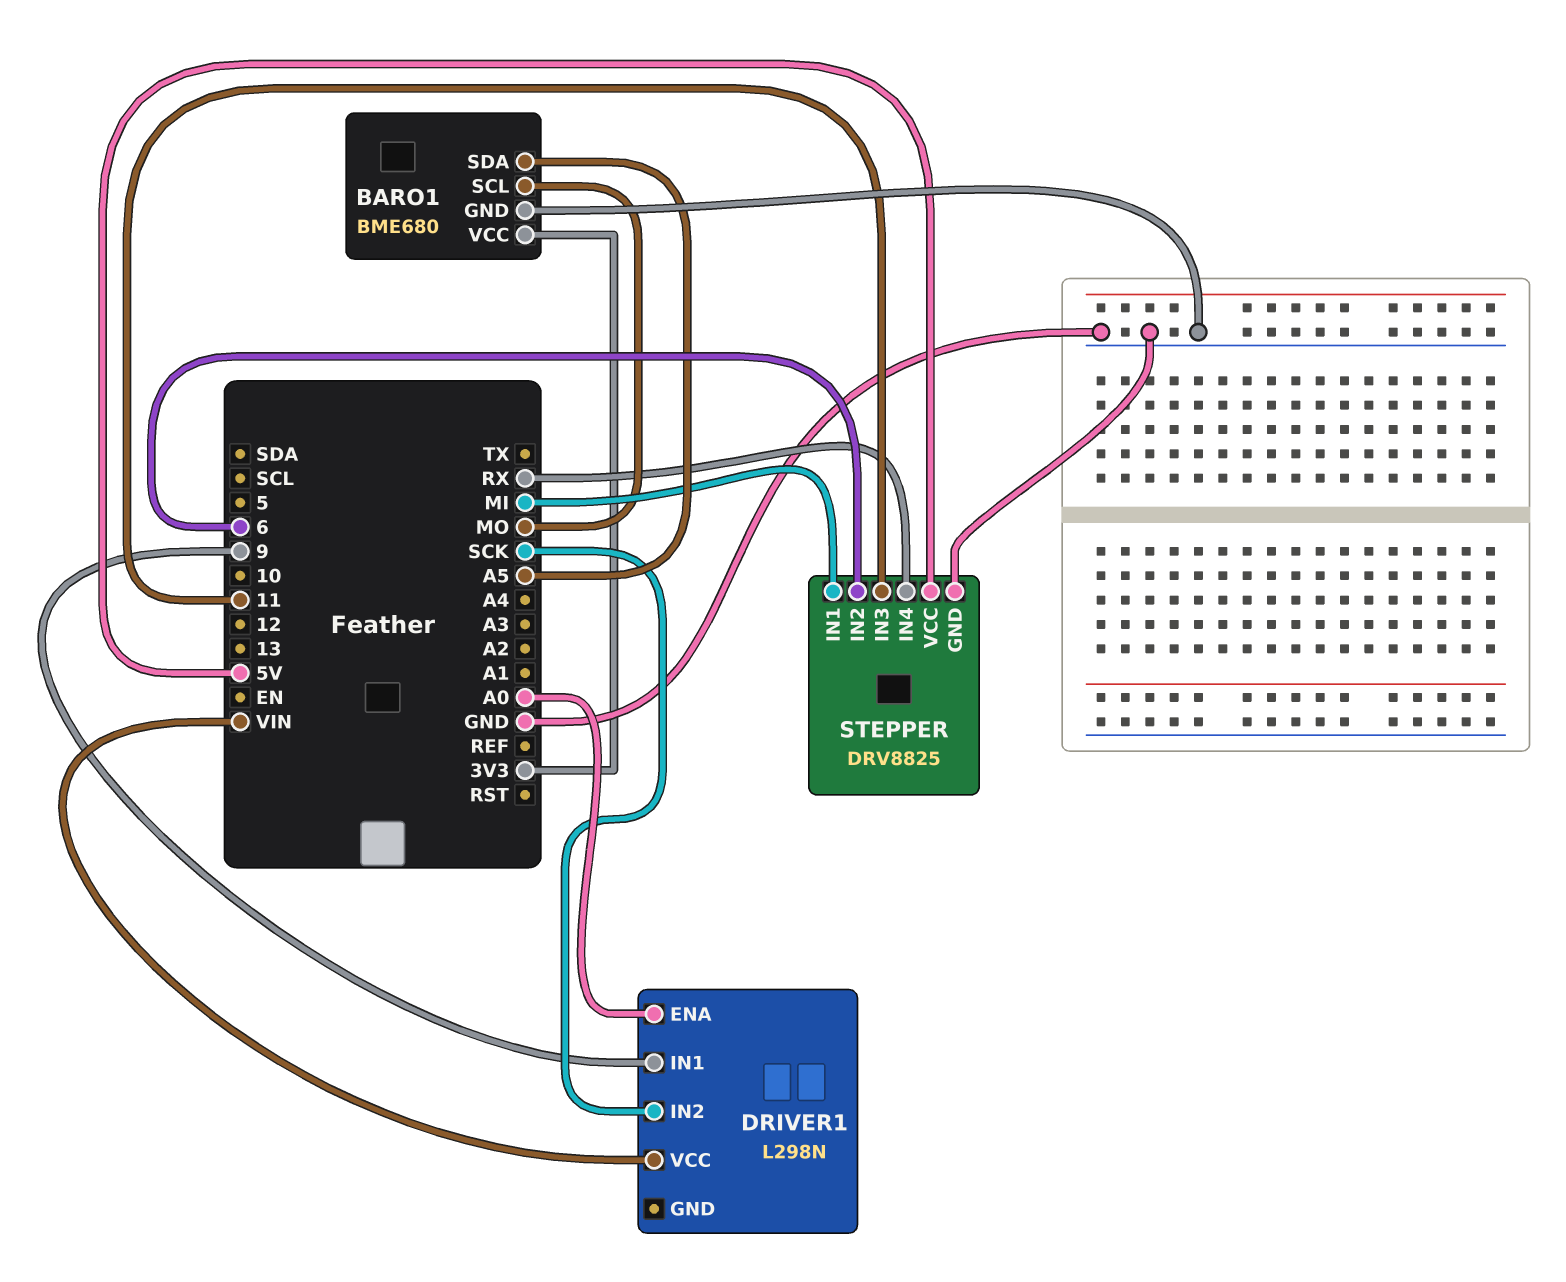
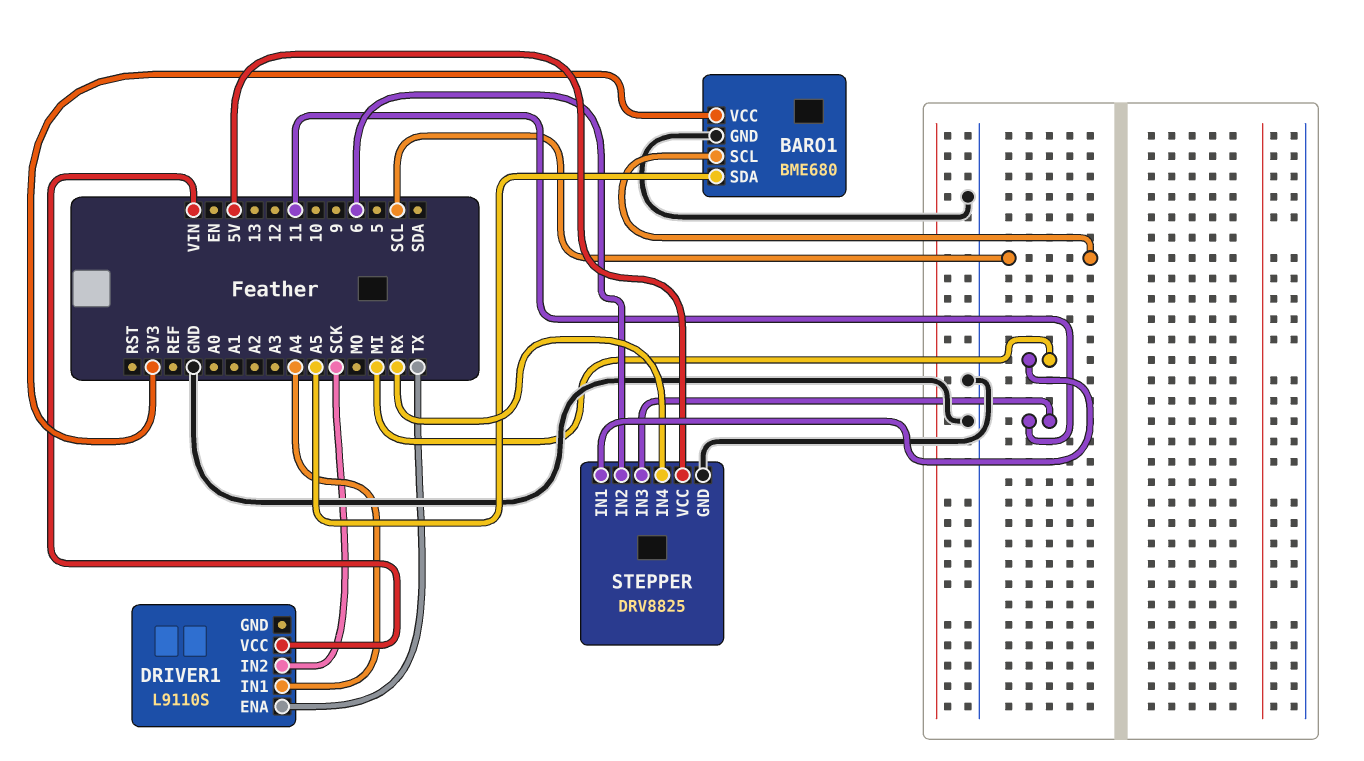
BARO1 pin SCL: MO -> SCL
DRIVER1: L298N -> L9110S
DRIVER1 pin ENA: A0 -> TX
DRIVER1 pin IN1: 9 -> A4

